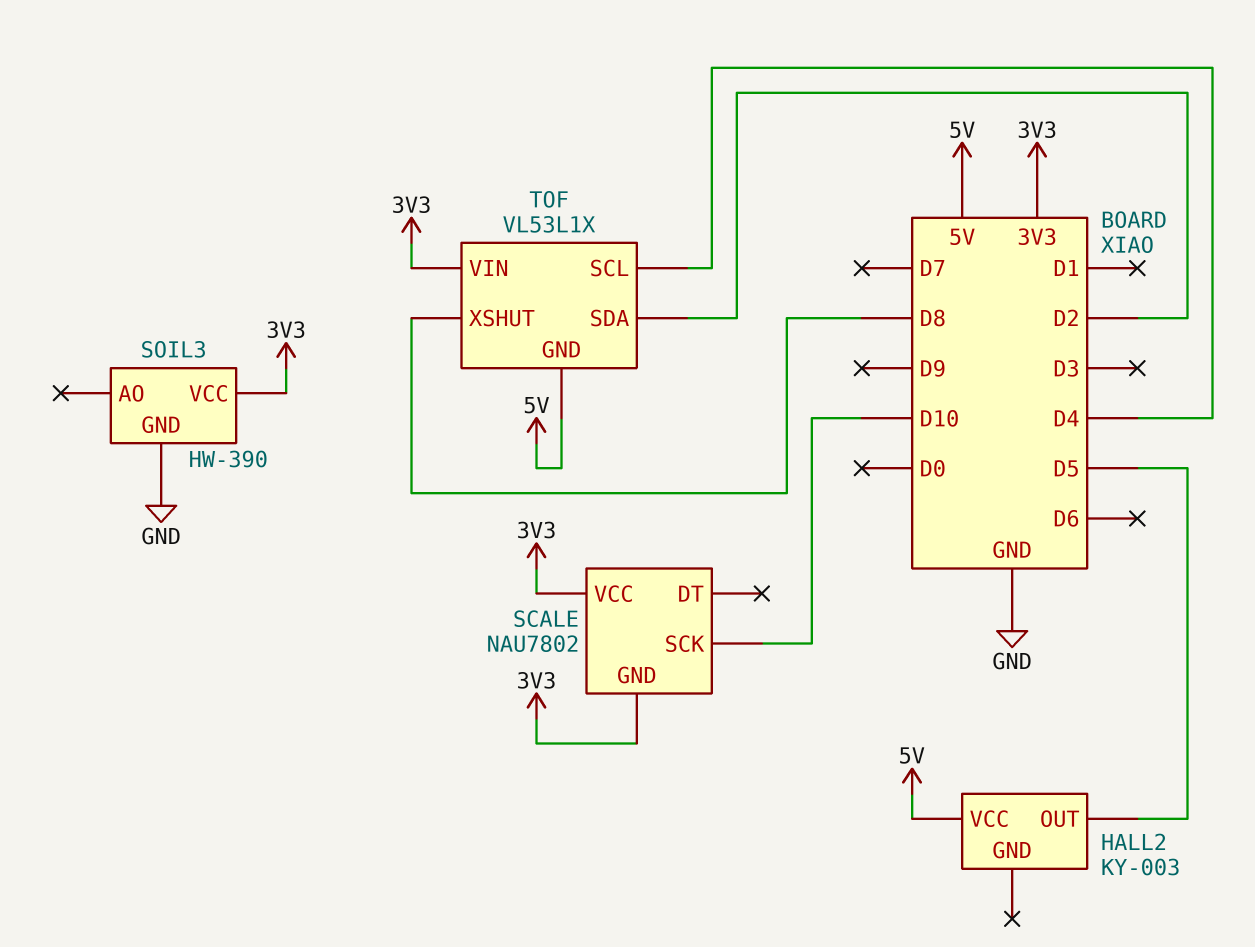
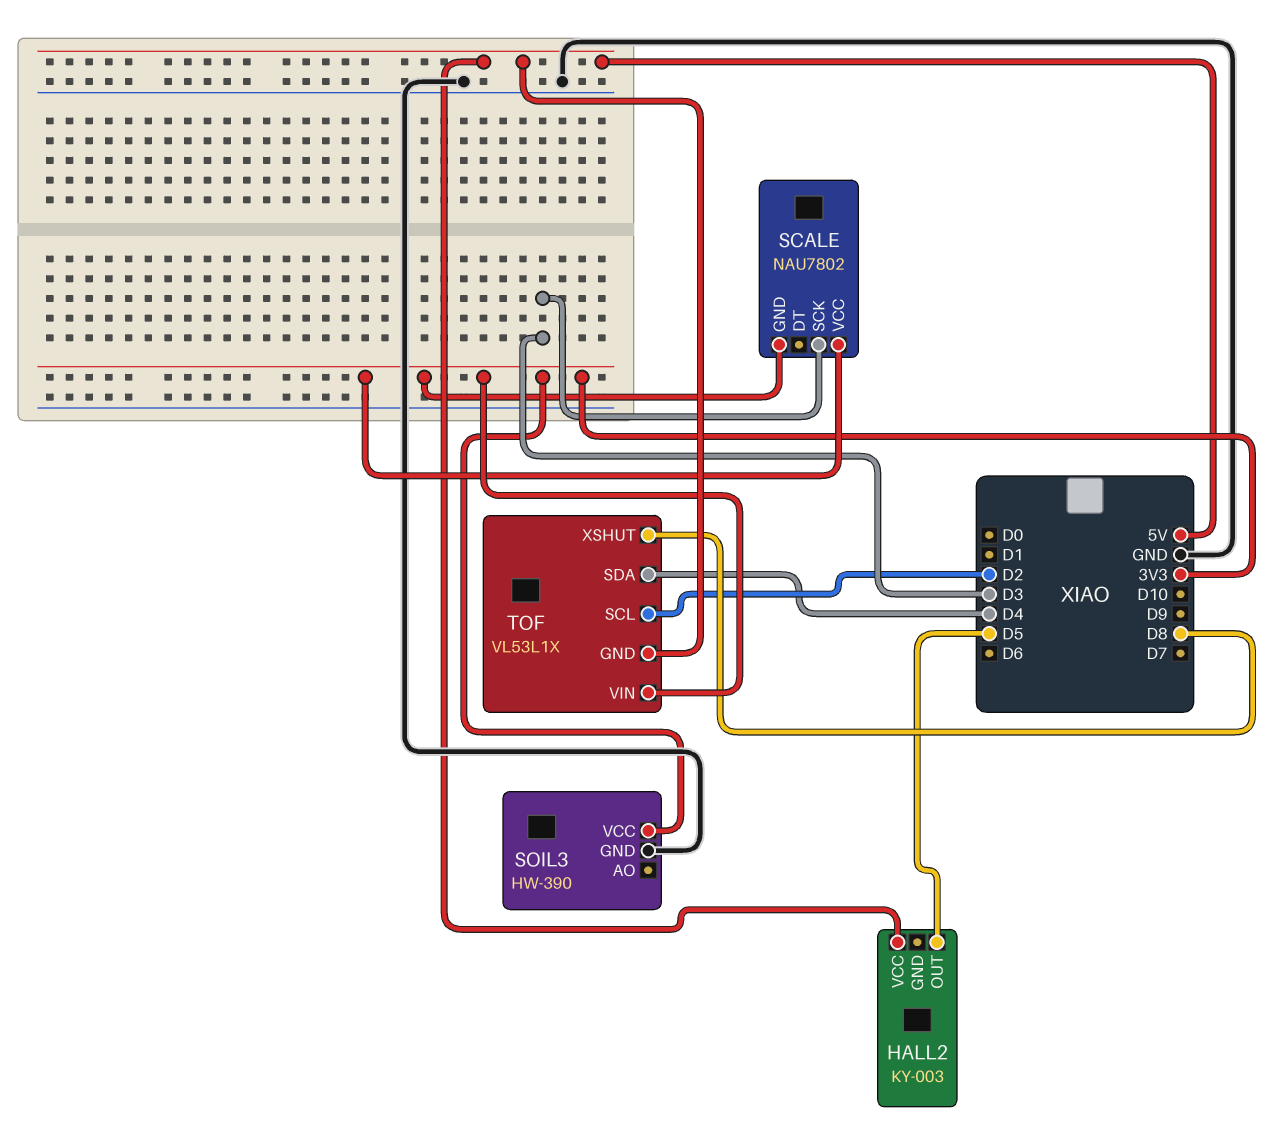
SCALE pin SCK: D10 -> D3
TOF pin SCL: D4 -> D2
TOF pin SDA: D2 -> D4

